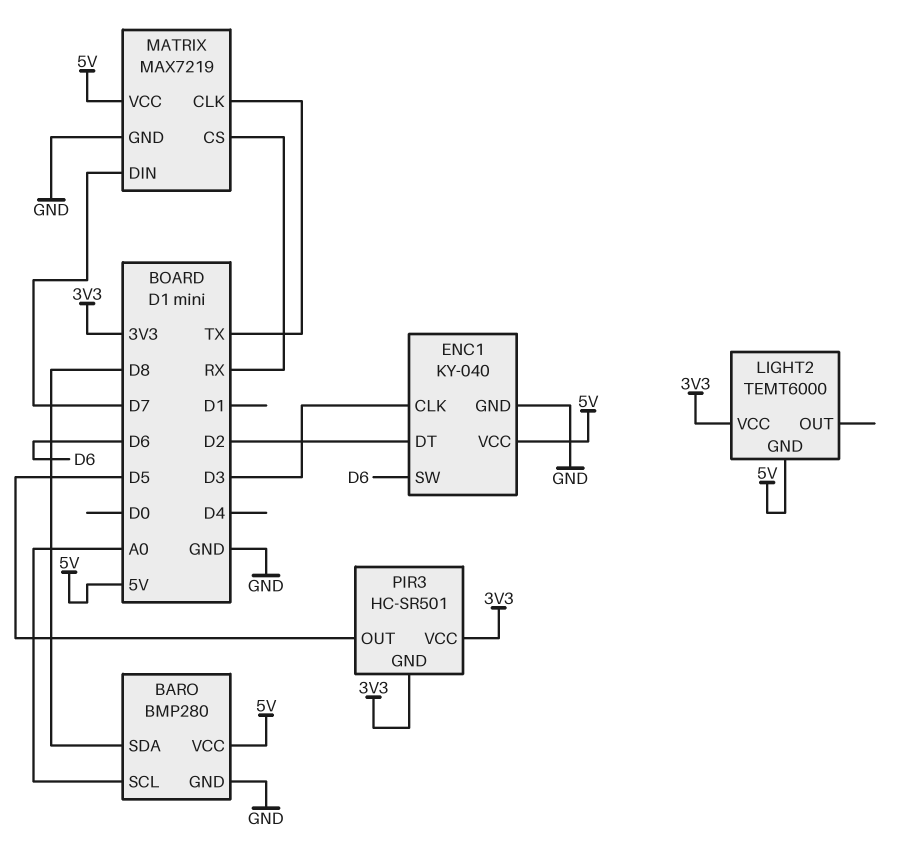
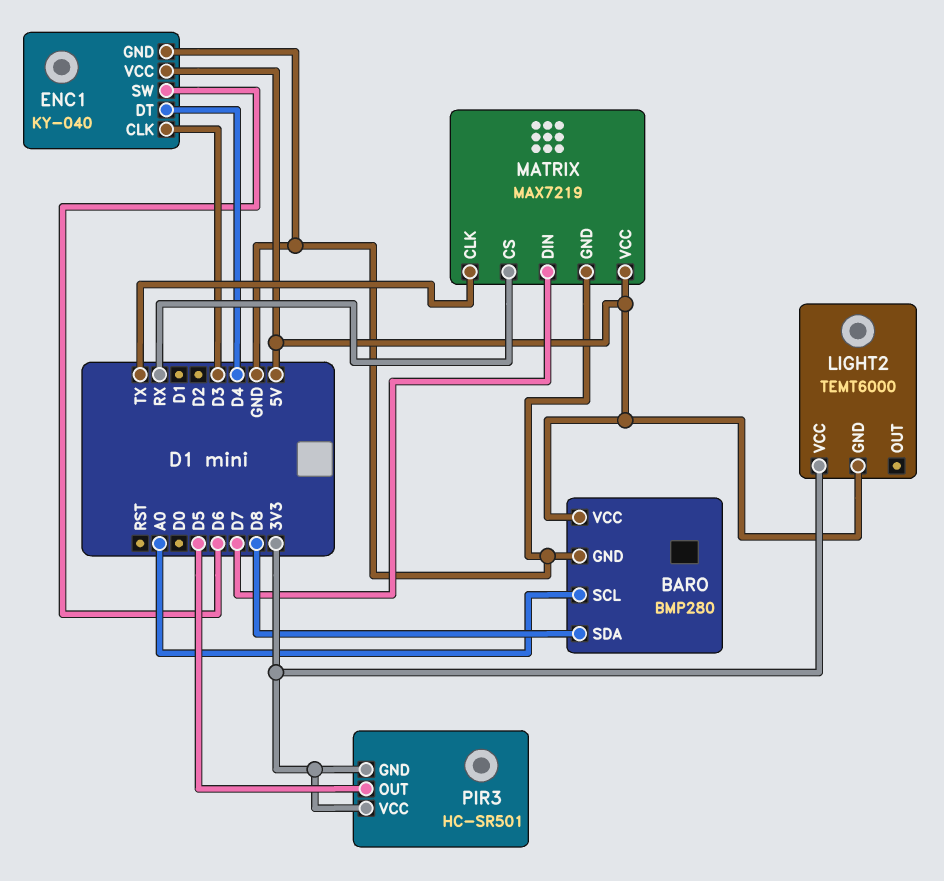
ENC1 pin DT: D2 -> D4

